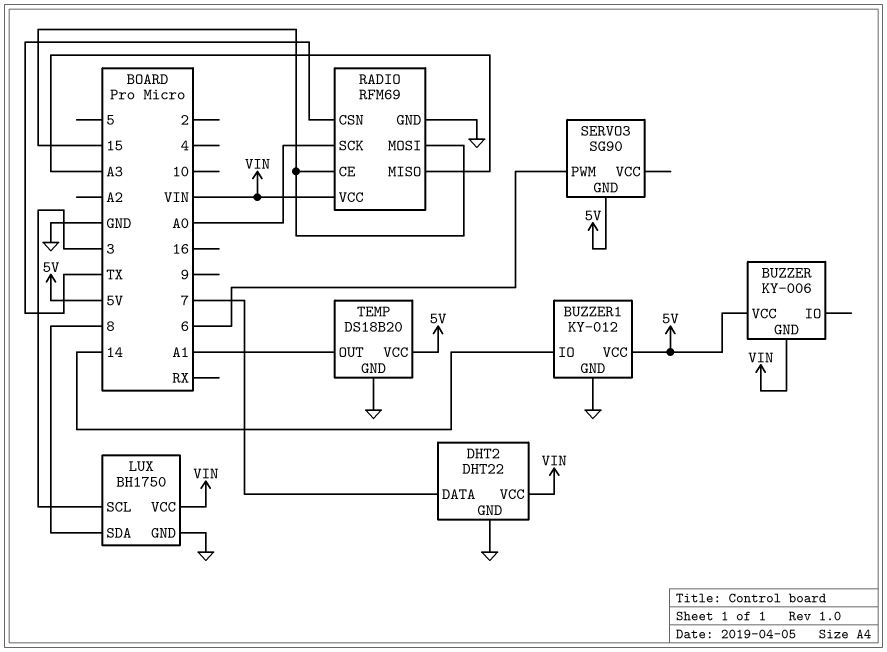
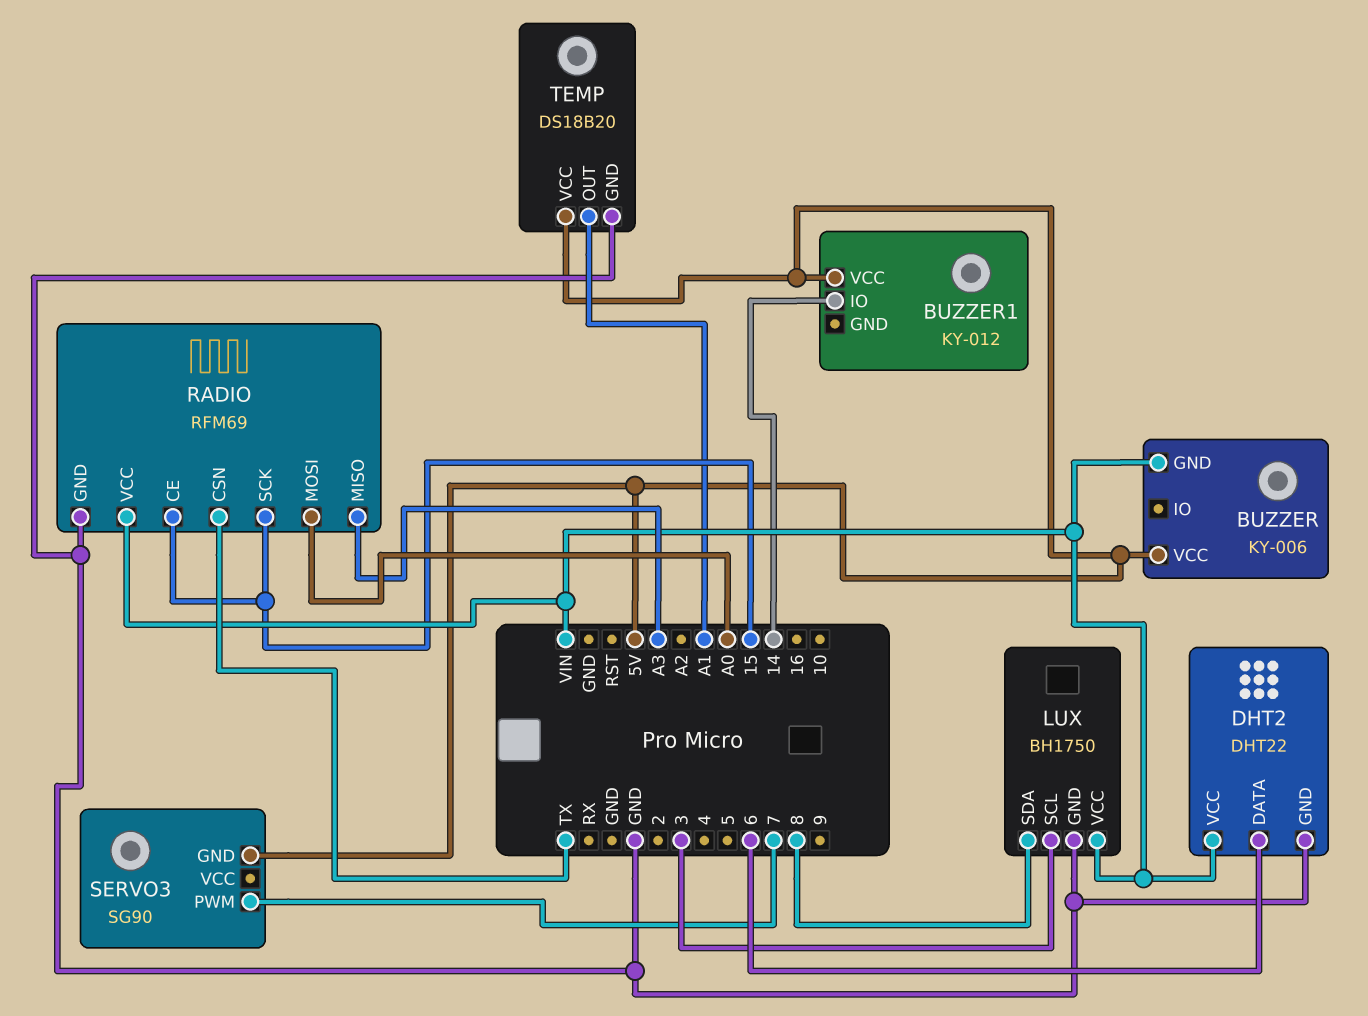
BUZZER1 pin GND: GND -> none
DHT2 pin DATA: 7 -> 6
RADIO pin MOSI: 15 -> A0
RADIO pin SCK: A0 -> 15
SERVO3 pin PWM: 6 -> 7

